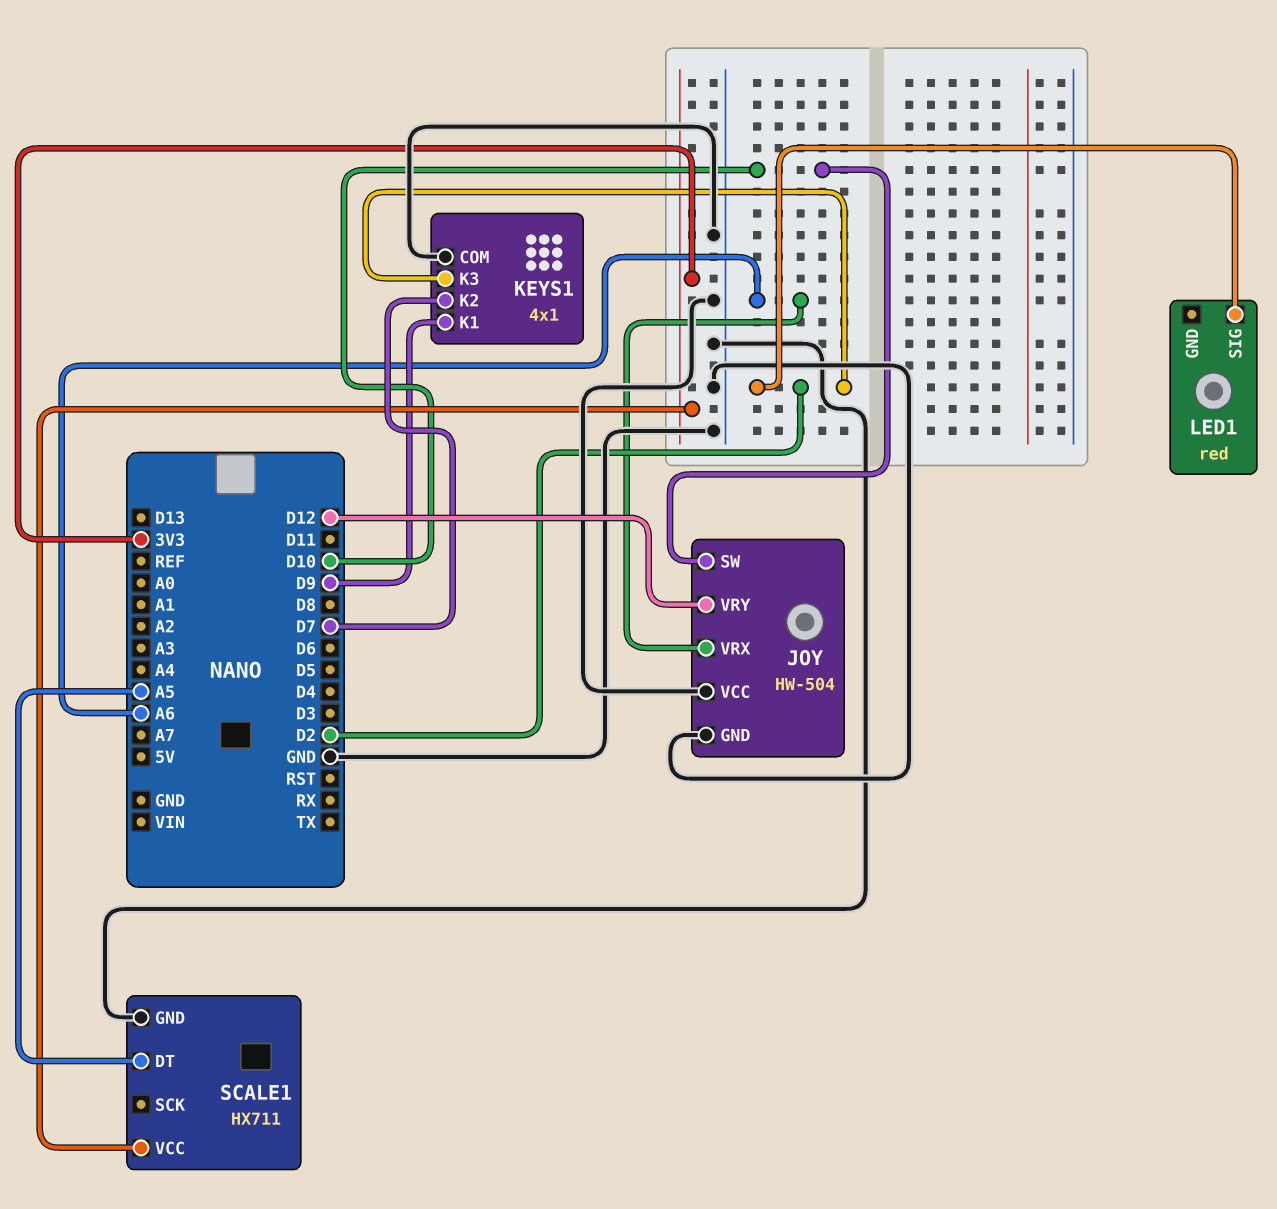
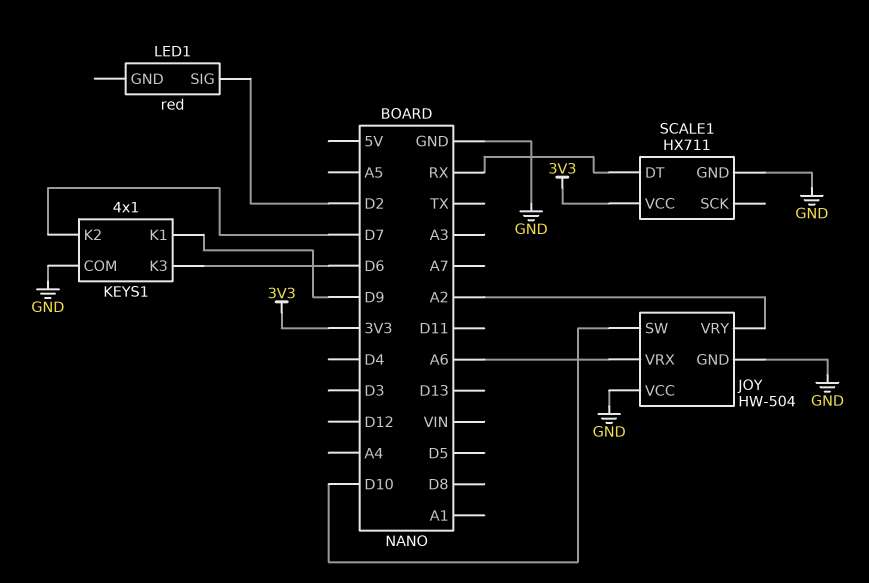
JOY pin VRY: D12 -> A2
KEYS1 pin K3: D2 -> D6
SCALE1 pin DT: A5 -> RX

